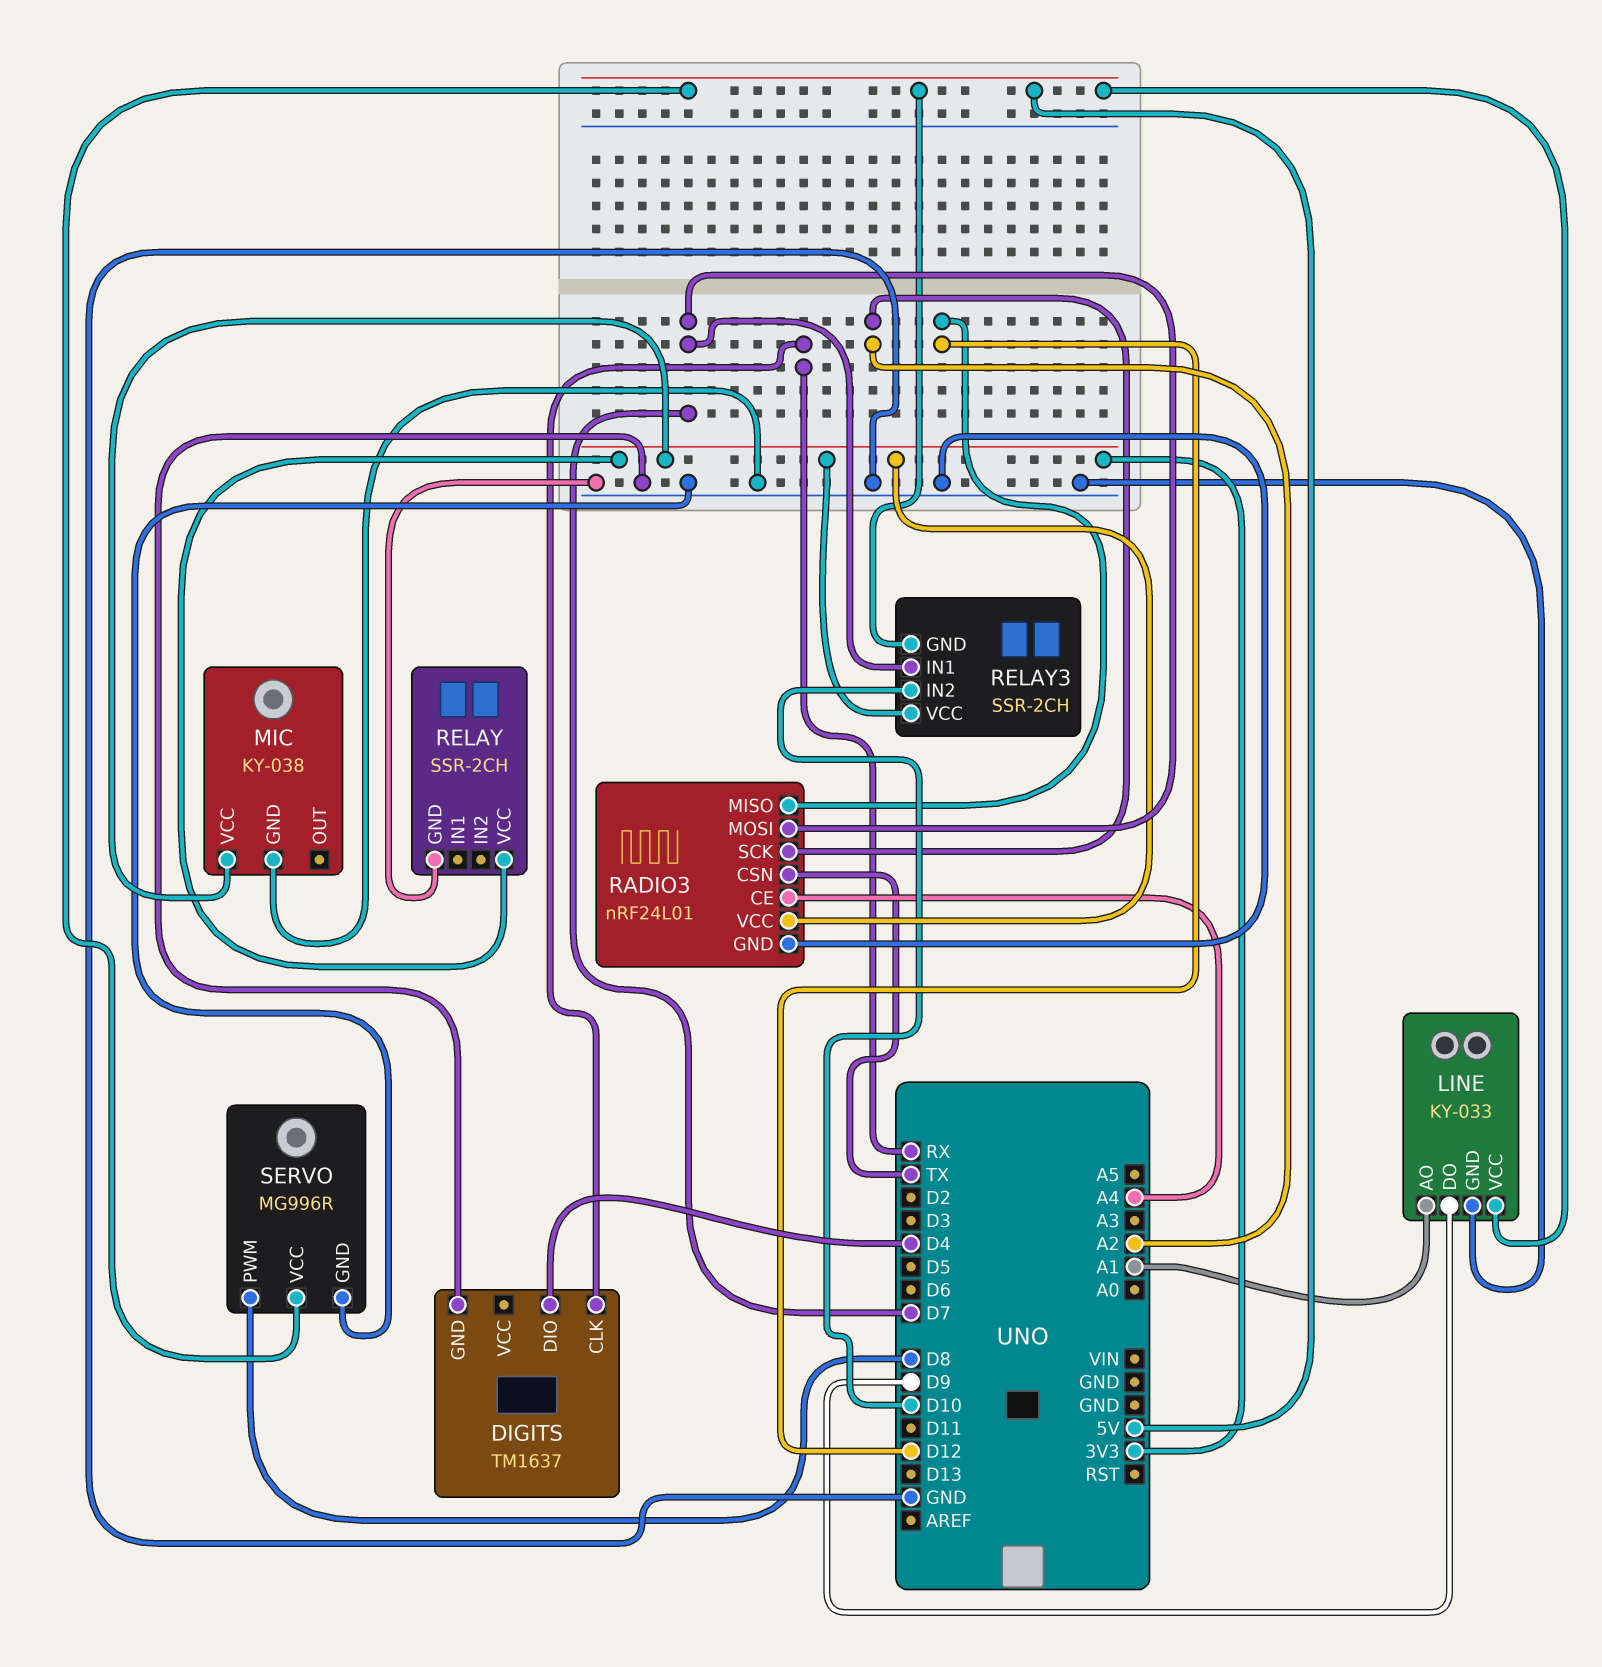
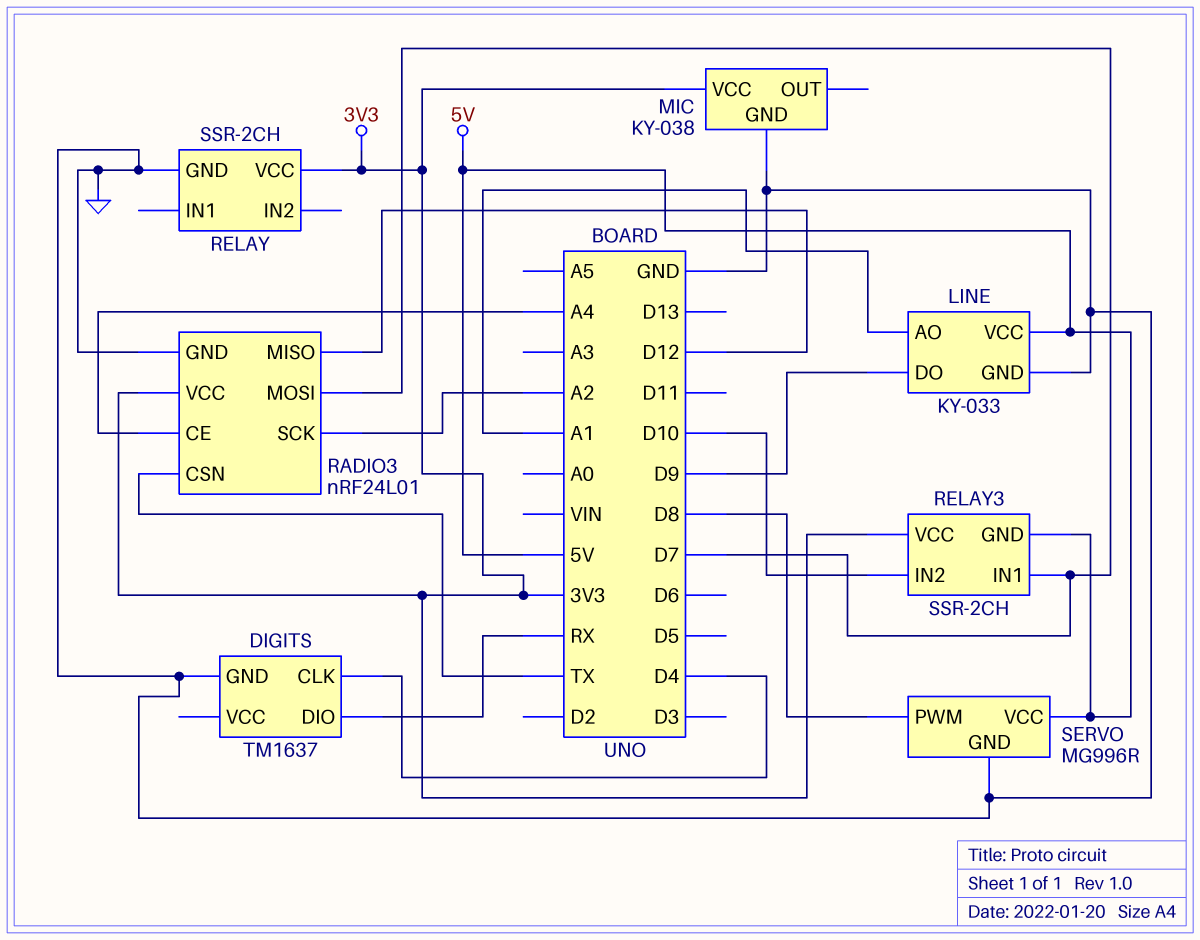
DIGITS pin CLK: RX -> D4
DIGITS pin DIO: D4 -> RX

